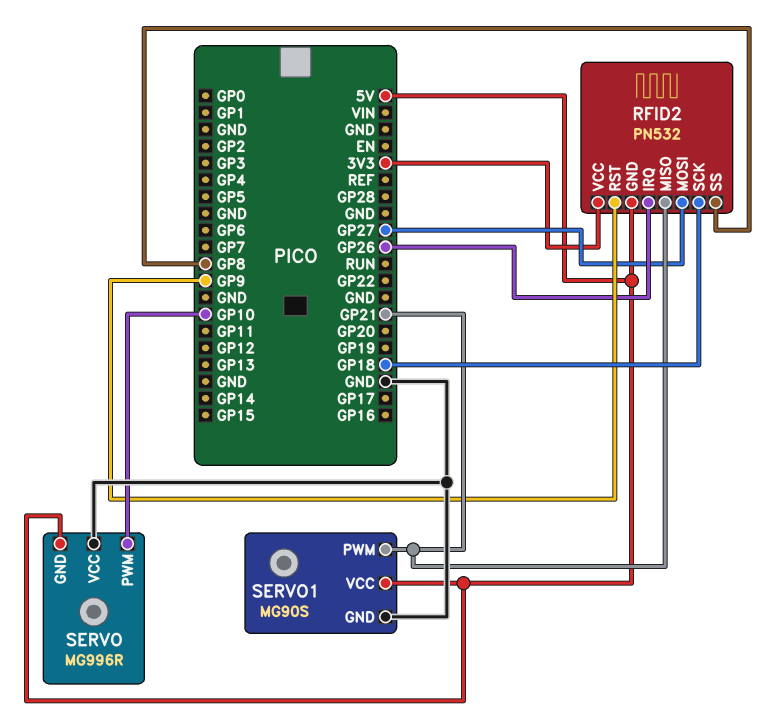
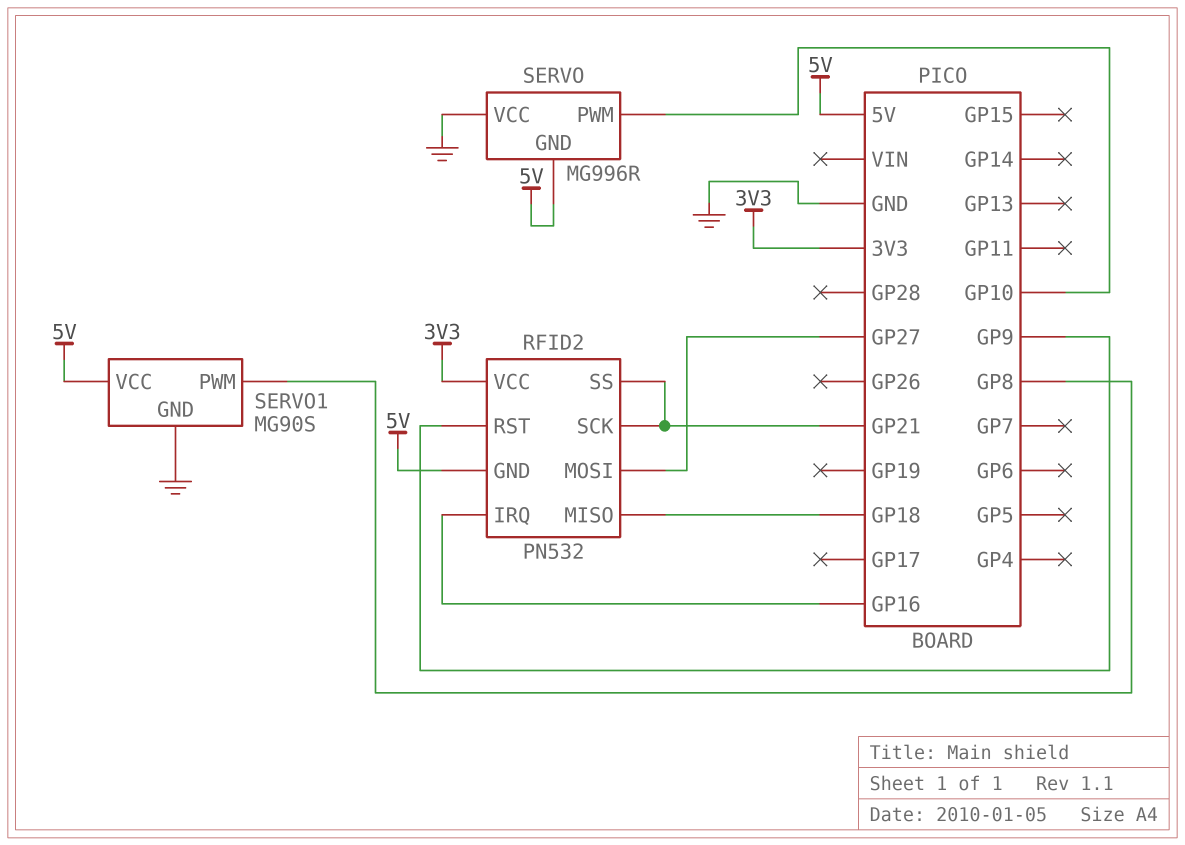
RFID2 pin IRQ: GP26 -> GP16
RFID2 pin MISO: GP21 -> GP18
RFID2 pin SCK: GP18 -> GP21
RFID2 pin SS: GP8 -> GP21
SERVO1 pin PWM: GP21 -> GP8

